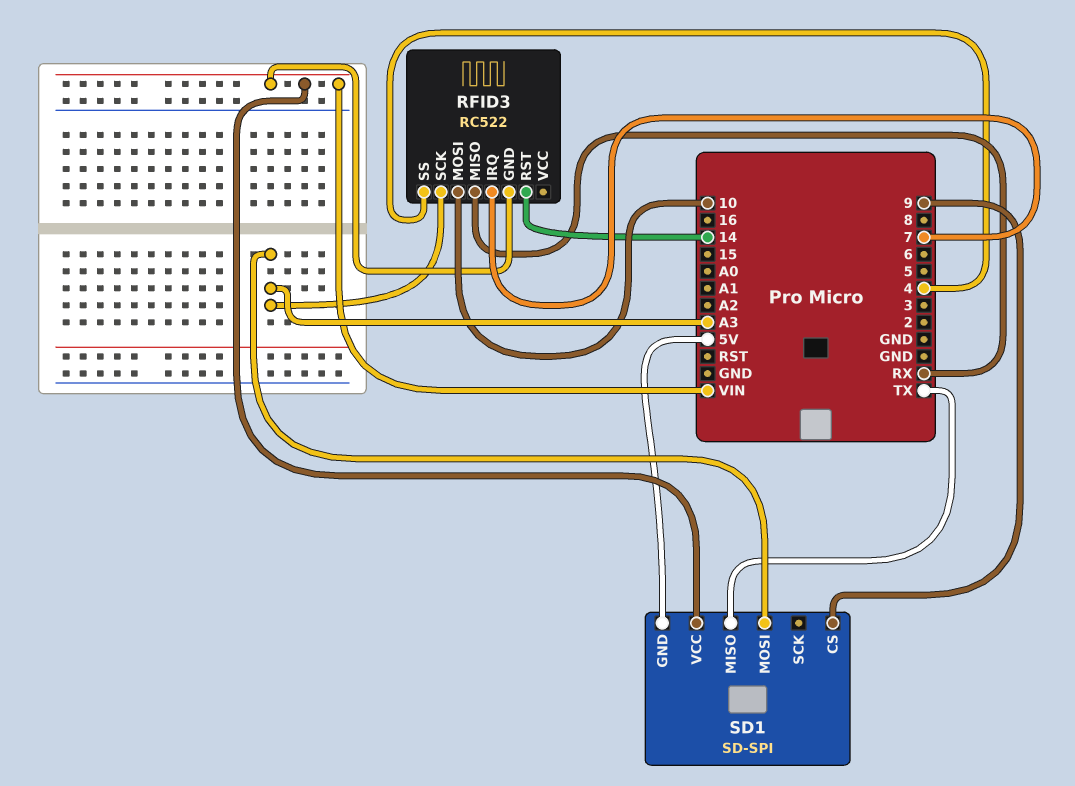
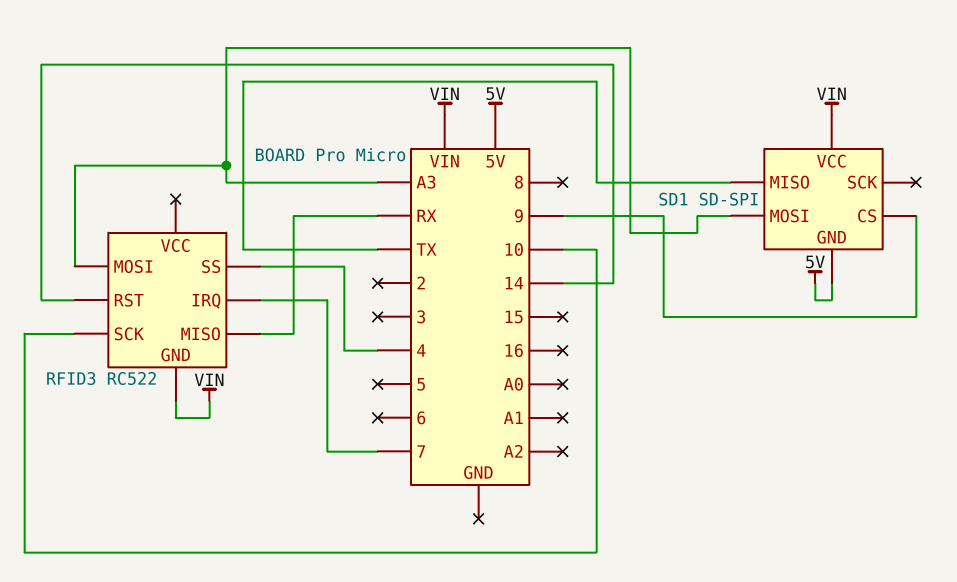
RFID3 pin MOSI: 10 -> A3
RFID3 pin SCK: A3 -> 10

